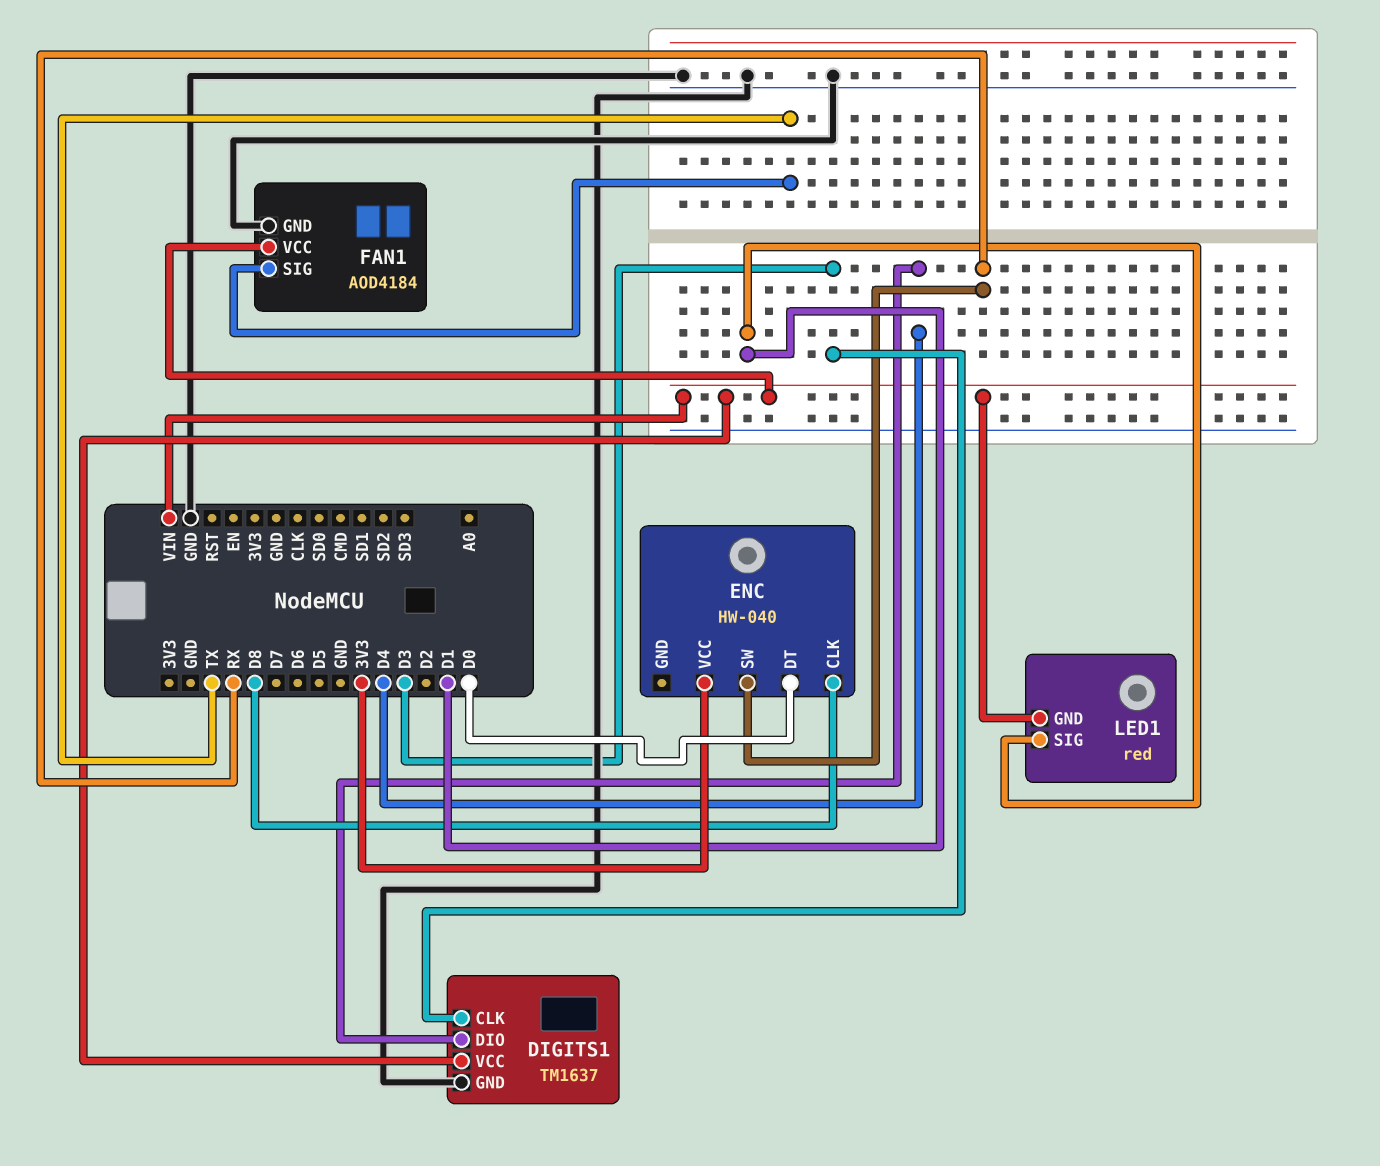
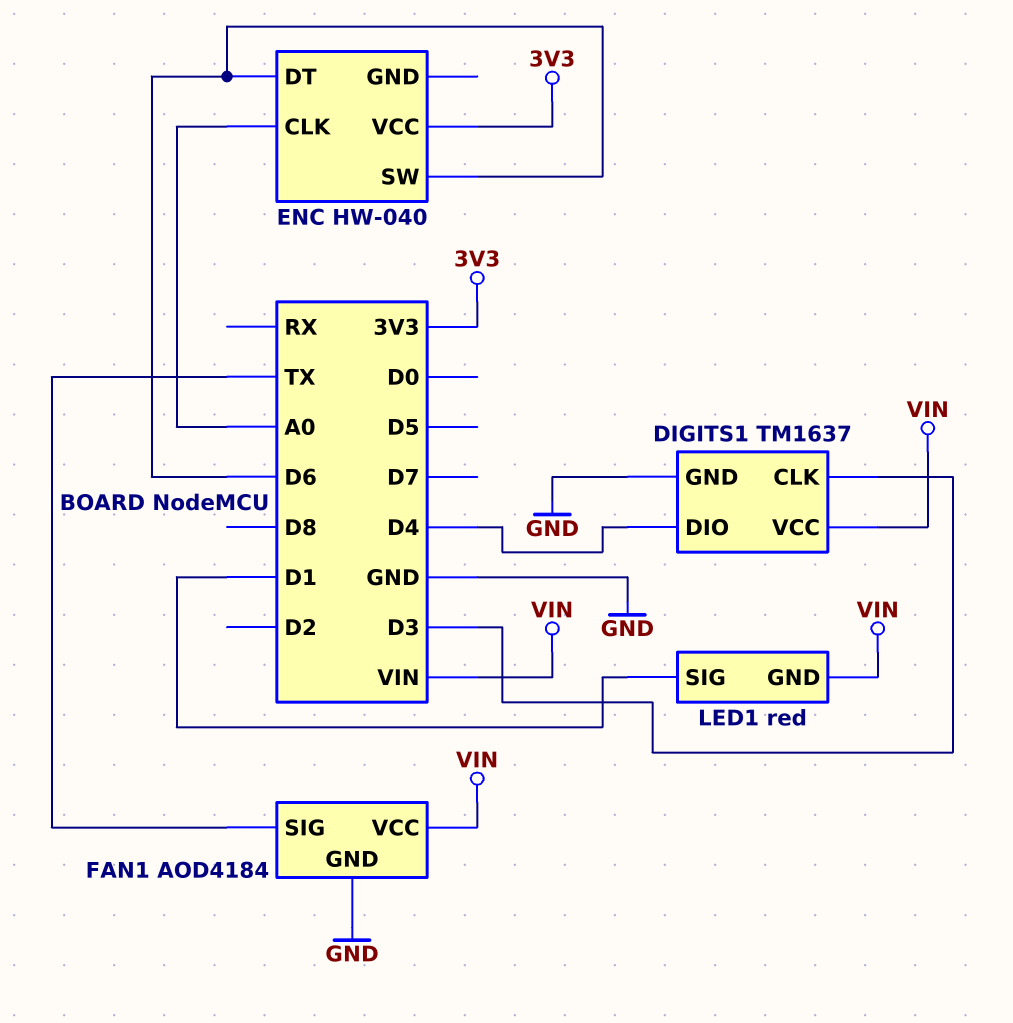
ENC pin CLK: D8 -> A0
ENC pin DT: D0 -> D6
ENC pin SW: RX -> D6

